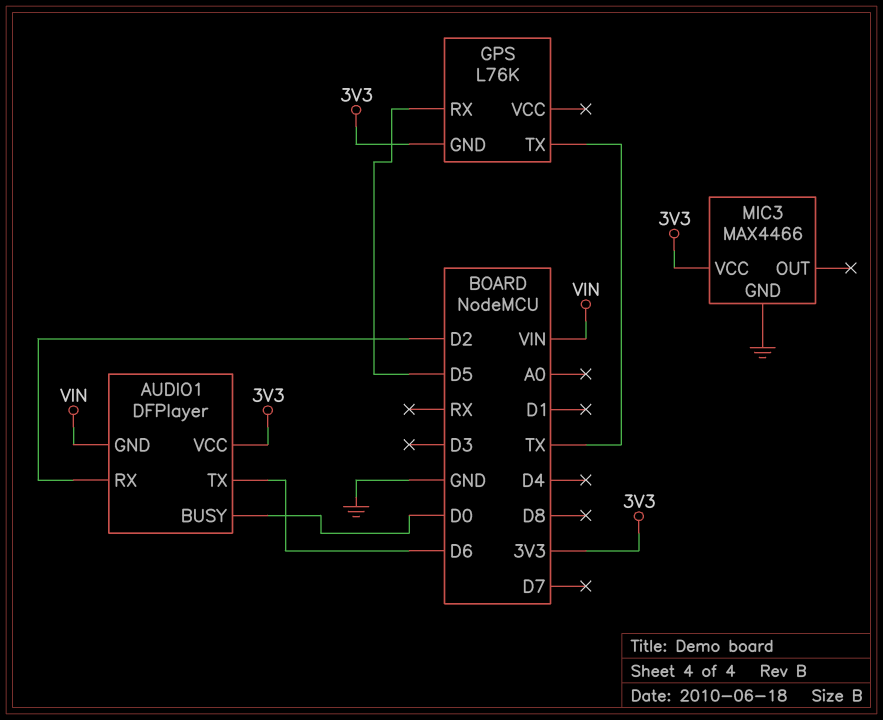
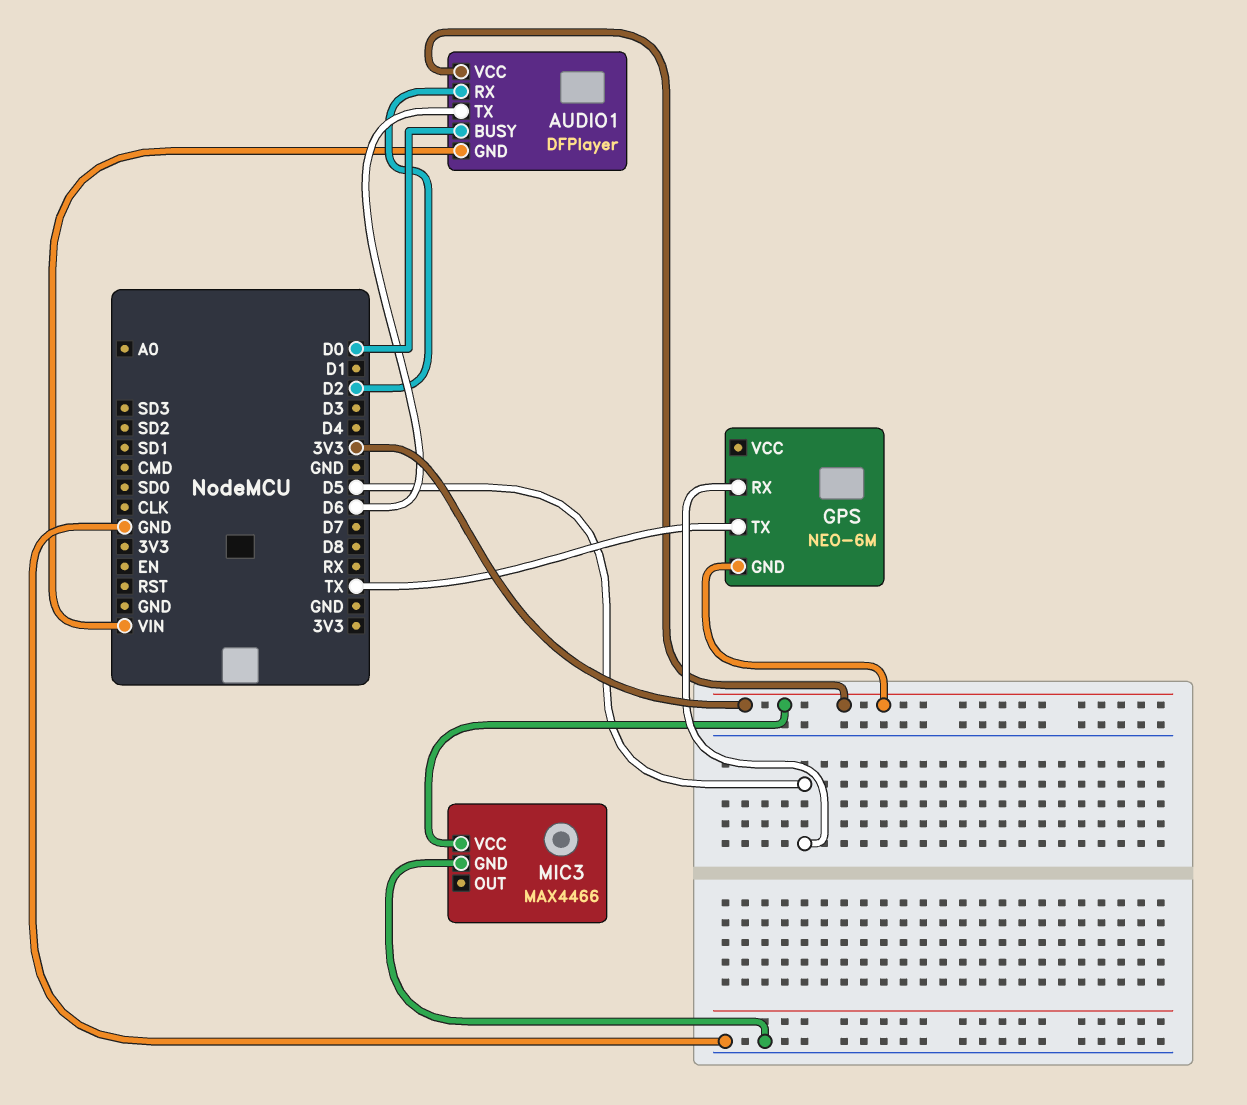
GPS: L76K -> NEO-6M

